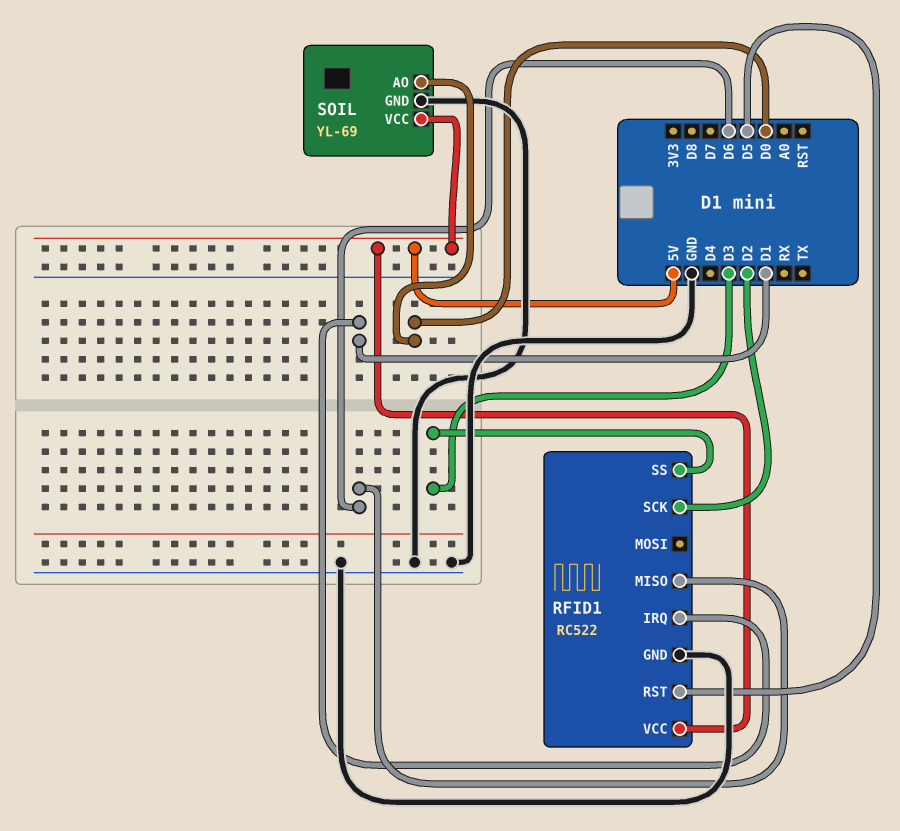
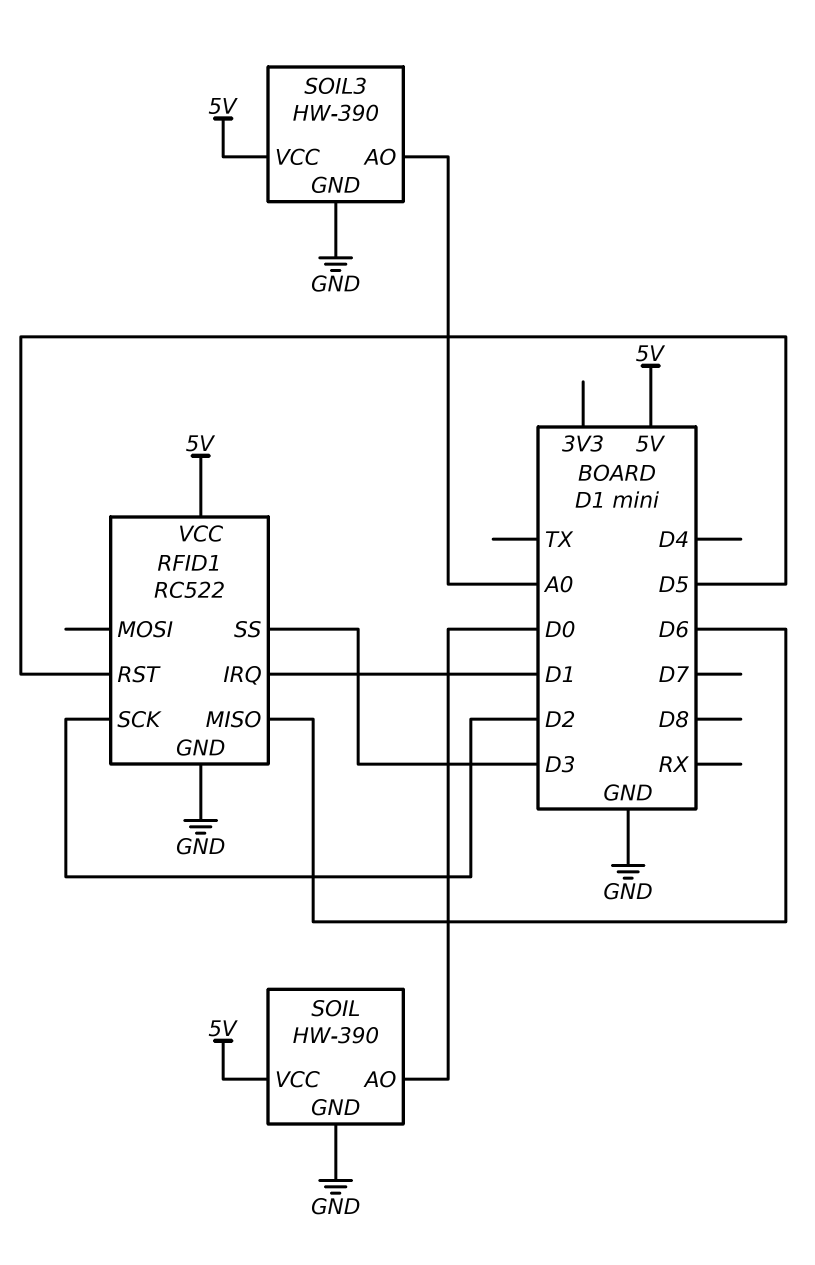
SOIL: YL-69 -> HW-390
SOIL3: none -> HW-390
SOIL3 pin AO: none -> A0
SOIL3 pin GND: none -> GND
SOIL3 pin VCC: none -> 5V

